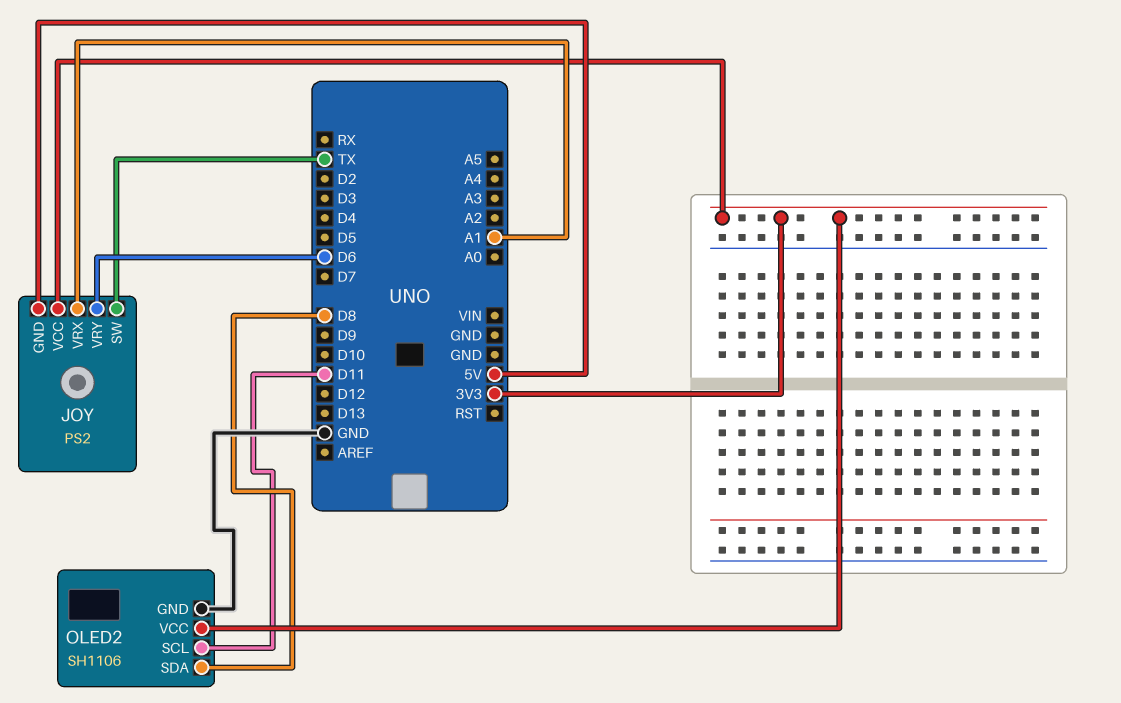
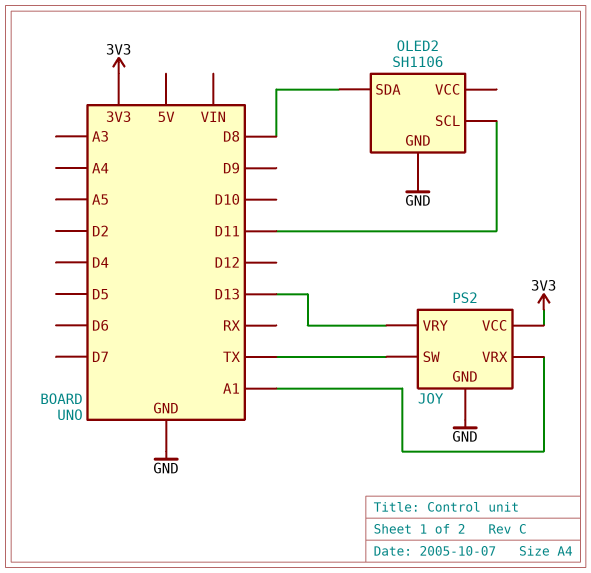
JOY pin GND: 5V -> GND
JOY pin VRY: D6 -> D13
OLED2 pin VCC: 3V3 -> none

